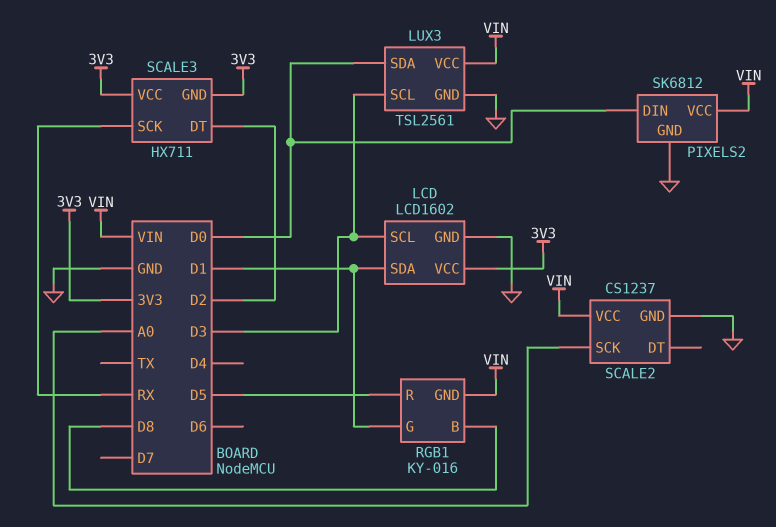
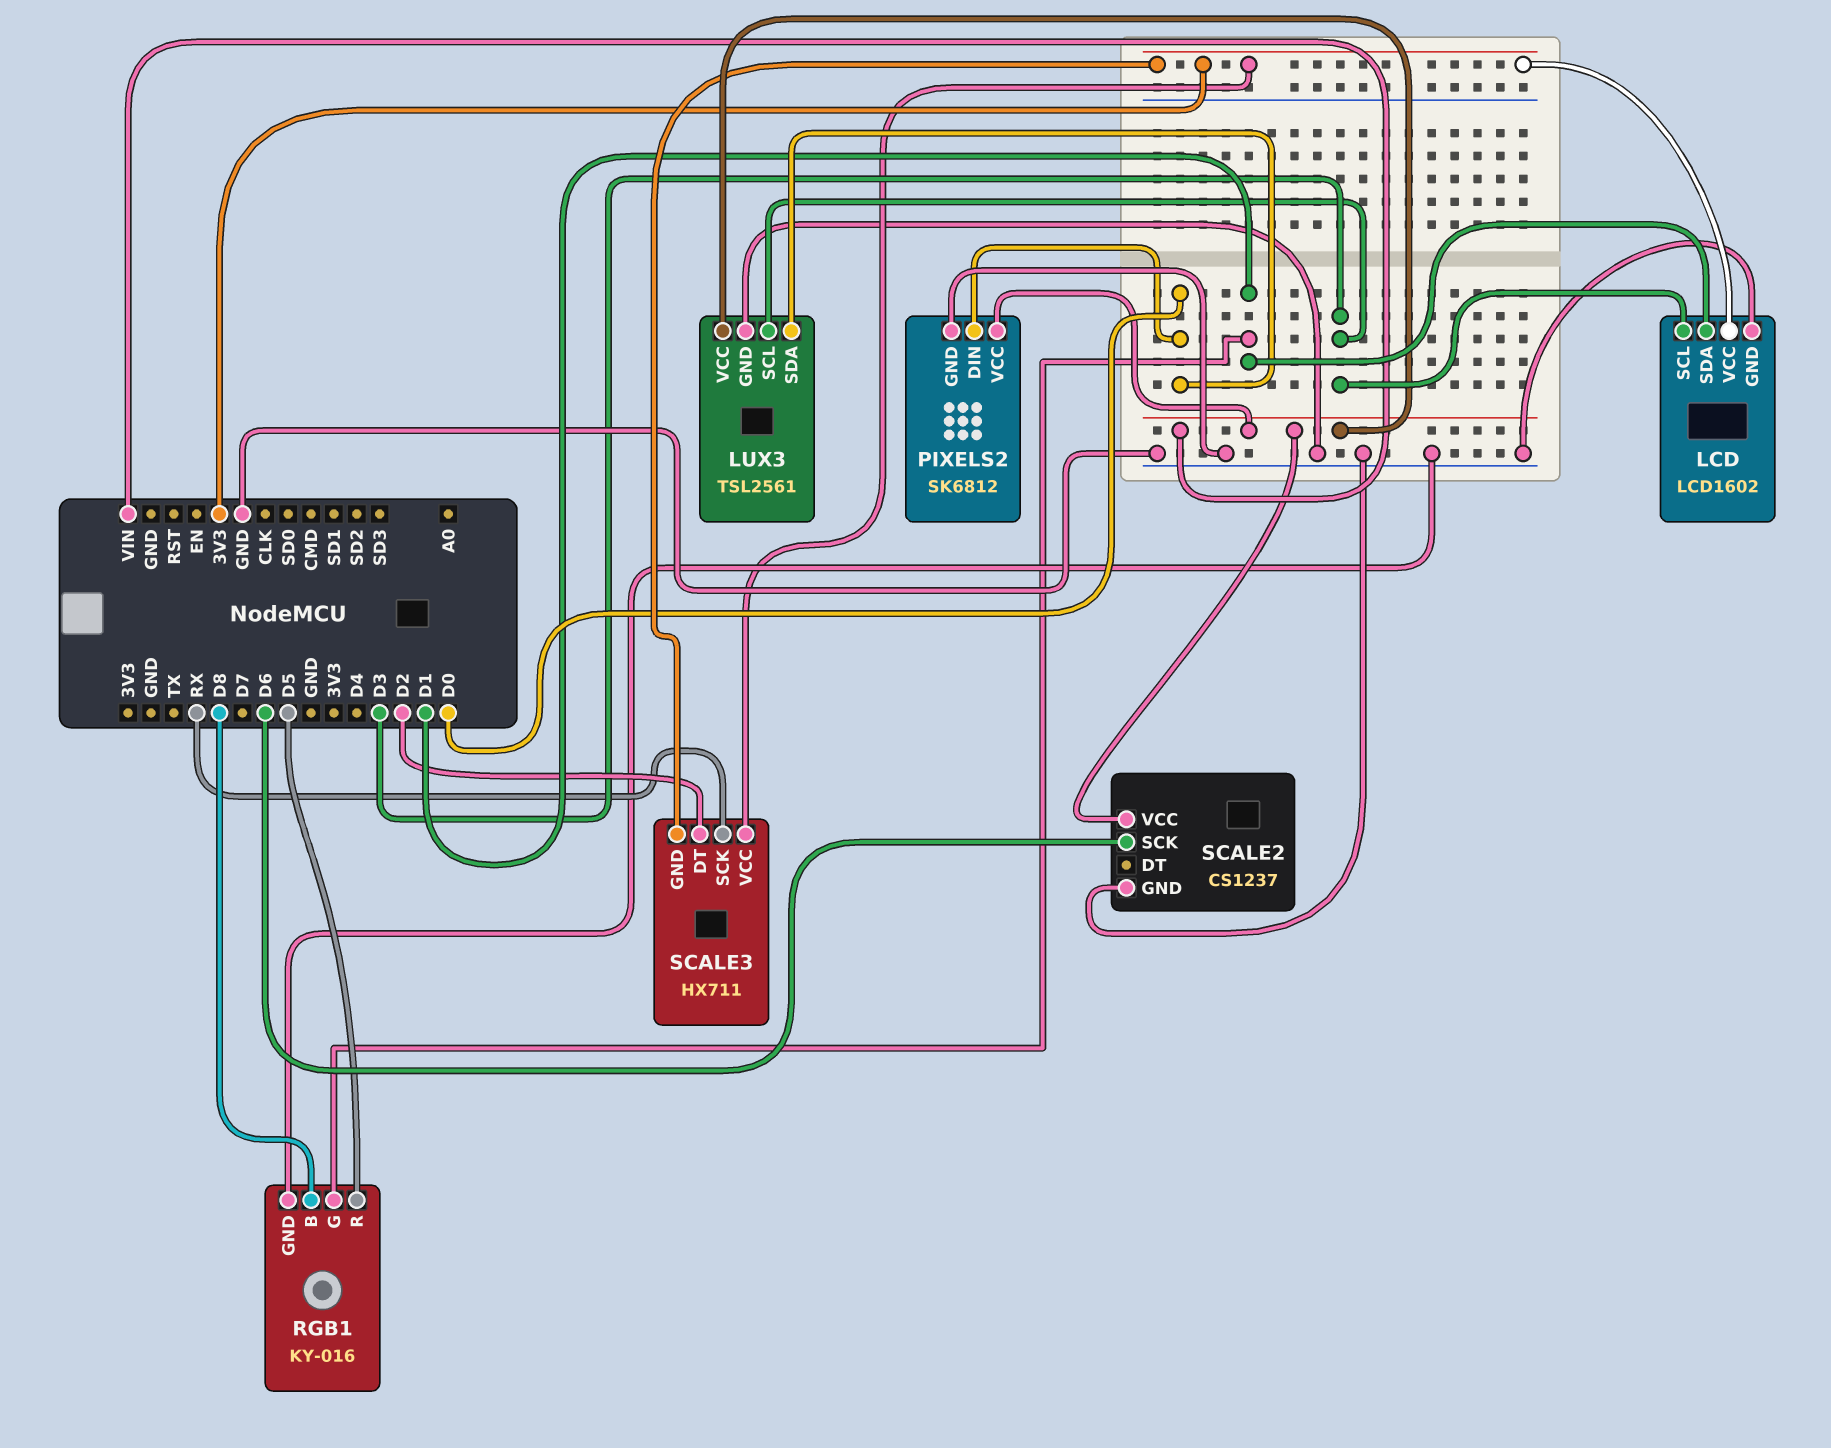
RGB1 pin GND: VIN -> GND
SCALE2 pin SCK: A0 -> D6

